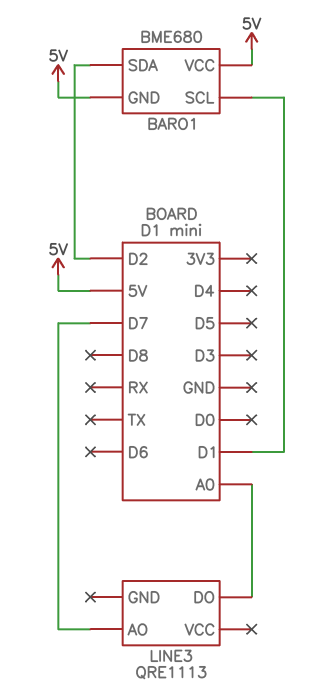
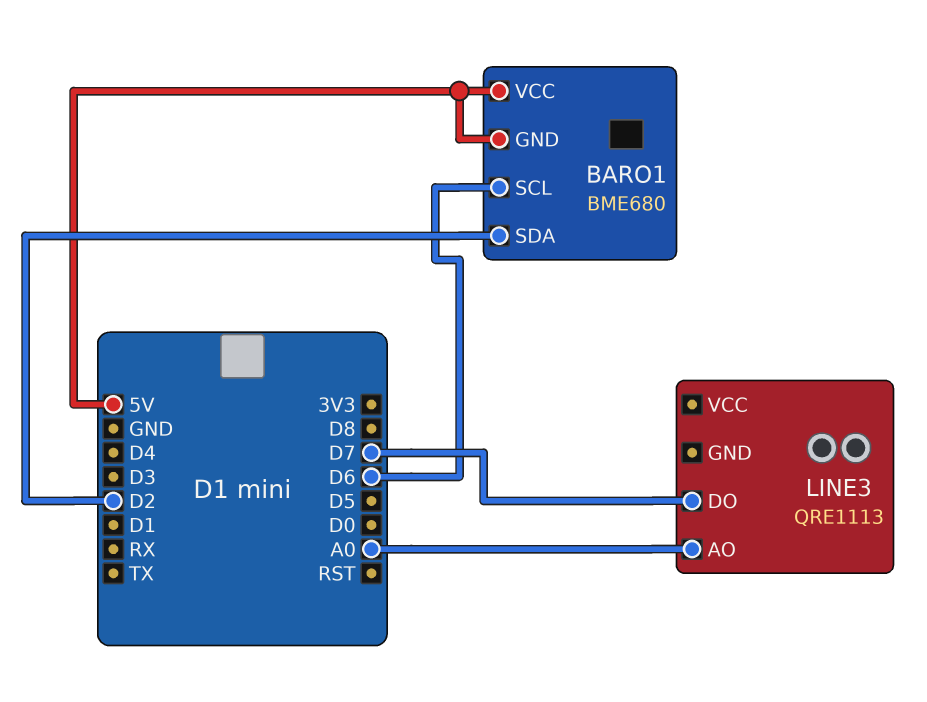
BARO1 pin SCL: D1 -> D6
LINE3 pin AO: D7 -> A0
LINE3 pin DO: A0 -> D7

